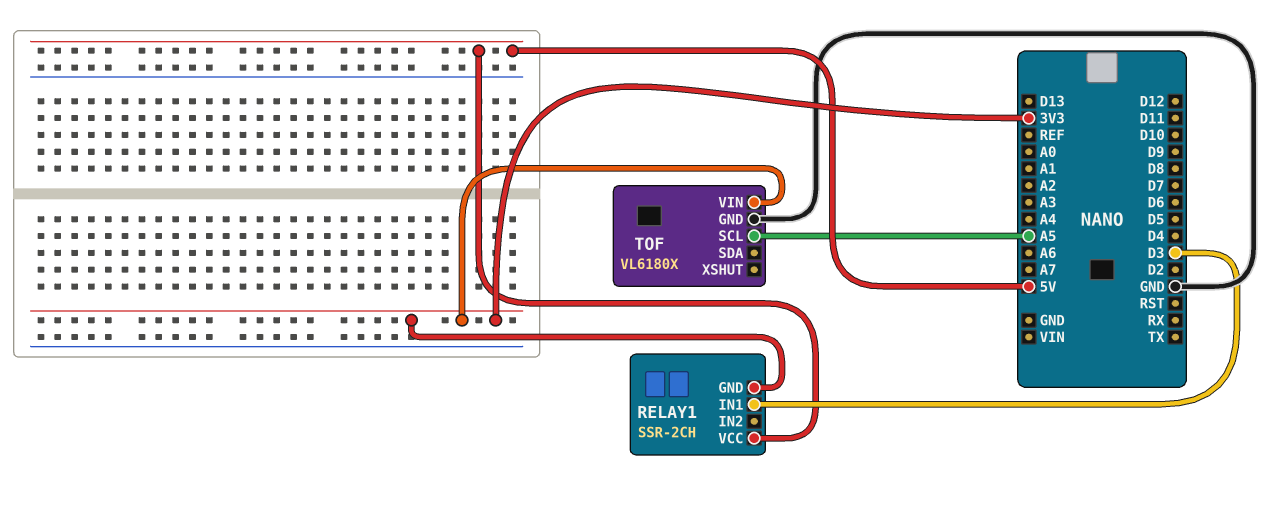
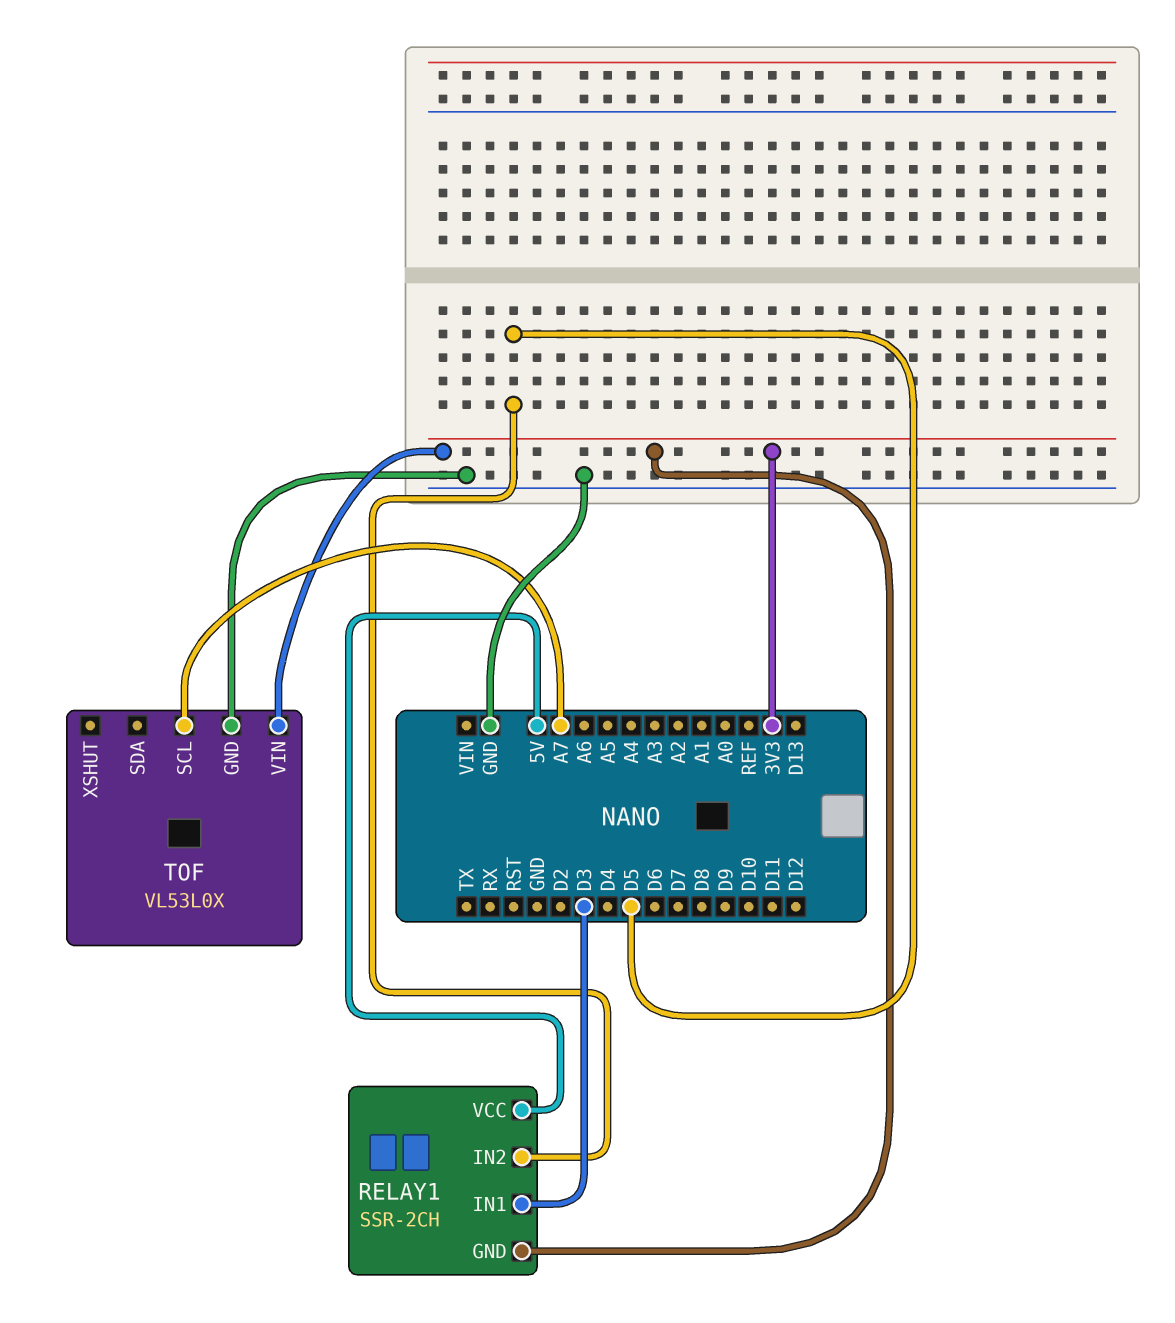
RELAY1 pin IN2: none -> D5
TOF: VL6180X -> VL53L0X
TOF pin SCL: A5 -> A7

